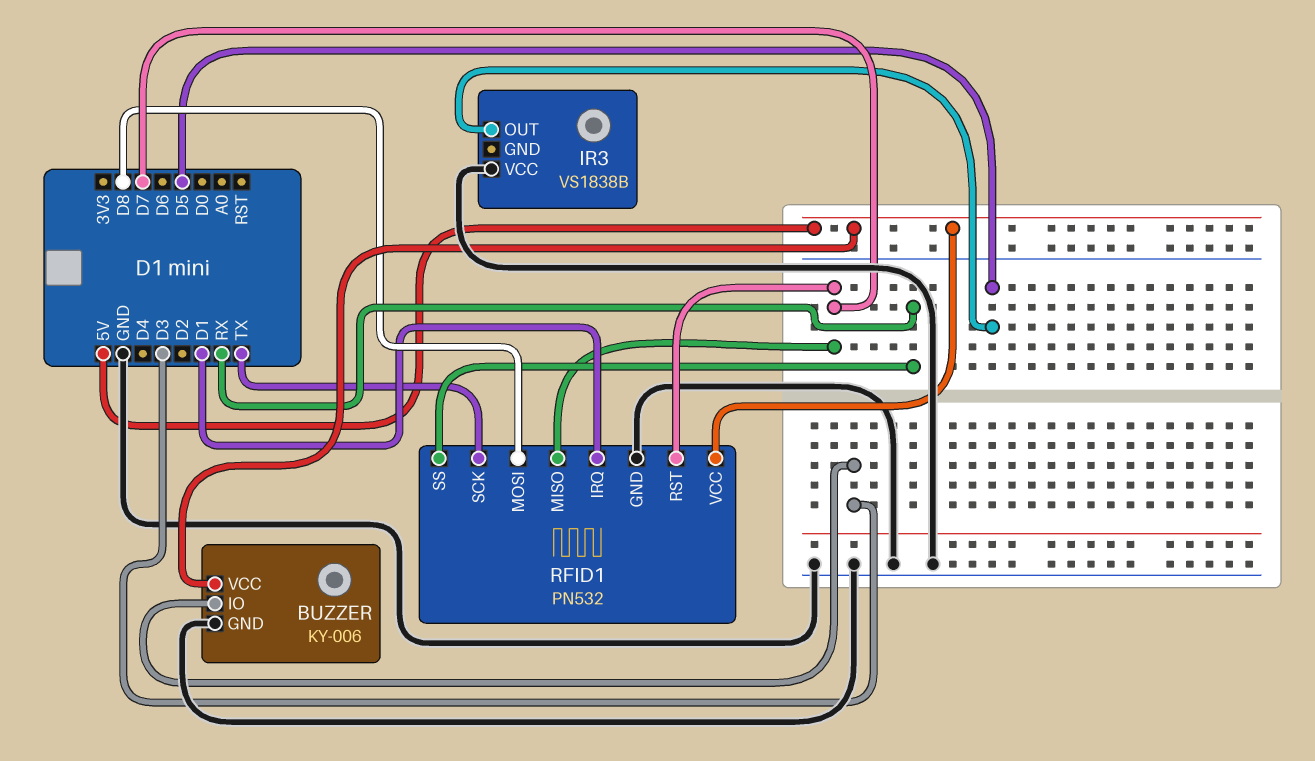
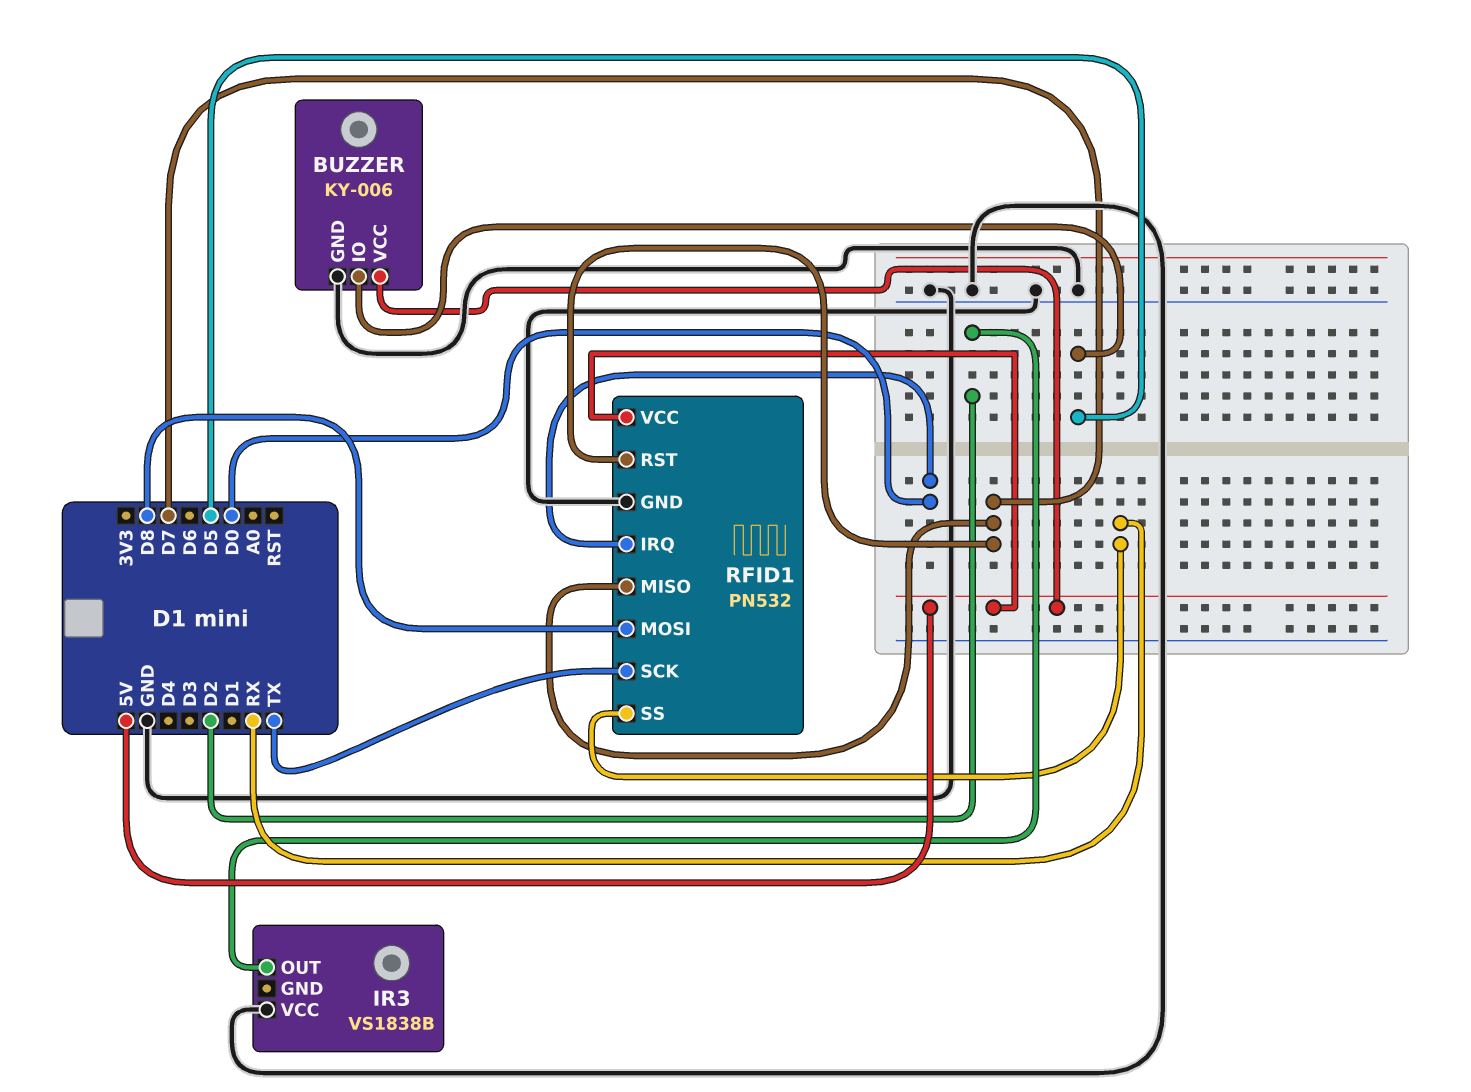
BUZZER pin IO: D3 -> D5
IR3 pin OUT: D5 -> D2
RFID1 pin IRQ: D1 -> D0

